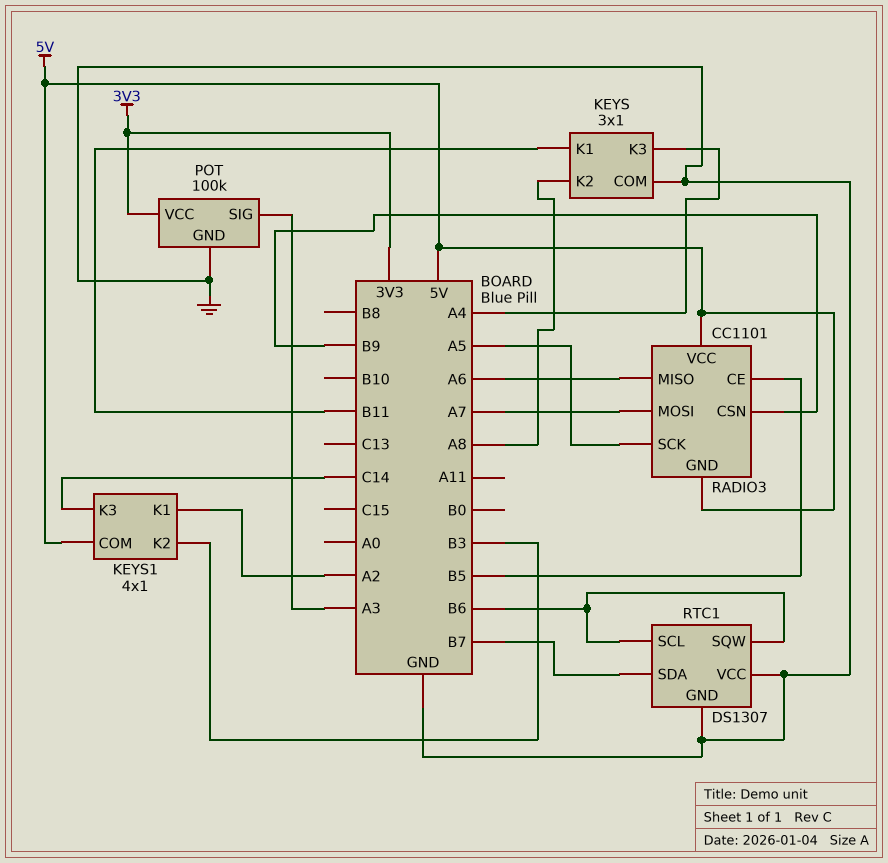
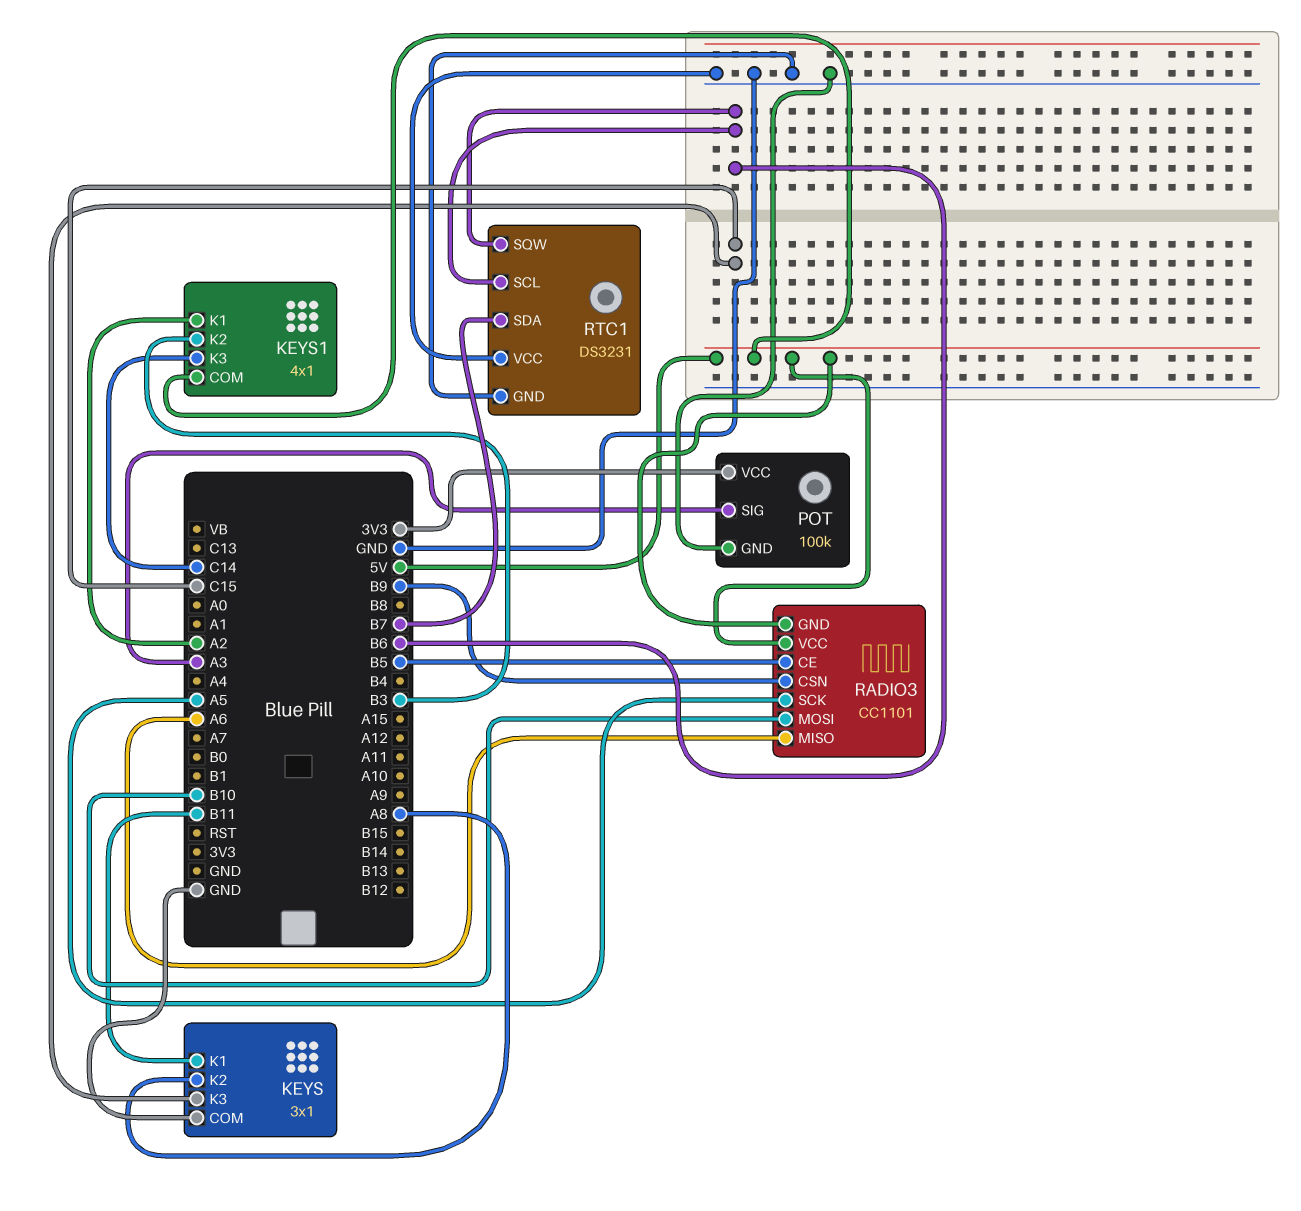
KEYS pin K3: A4 -> C15
RADIO3 pin MOSI: A7 -> B10
RTC1: DS1307 -> DS3231

